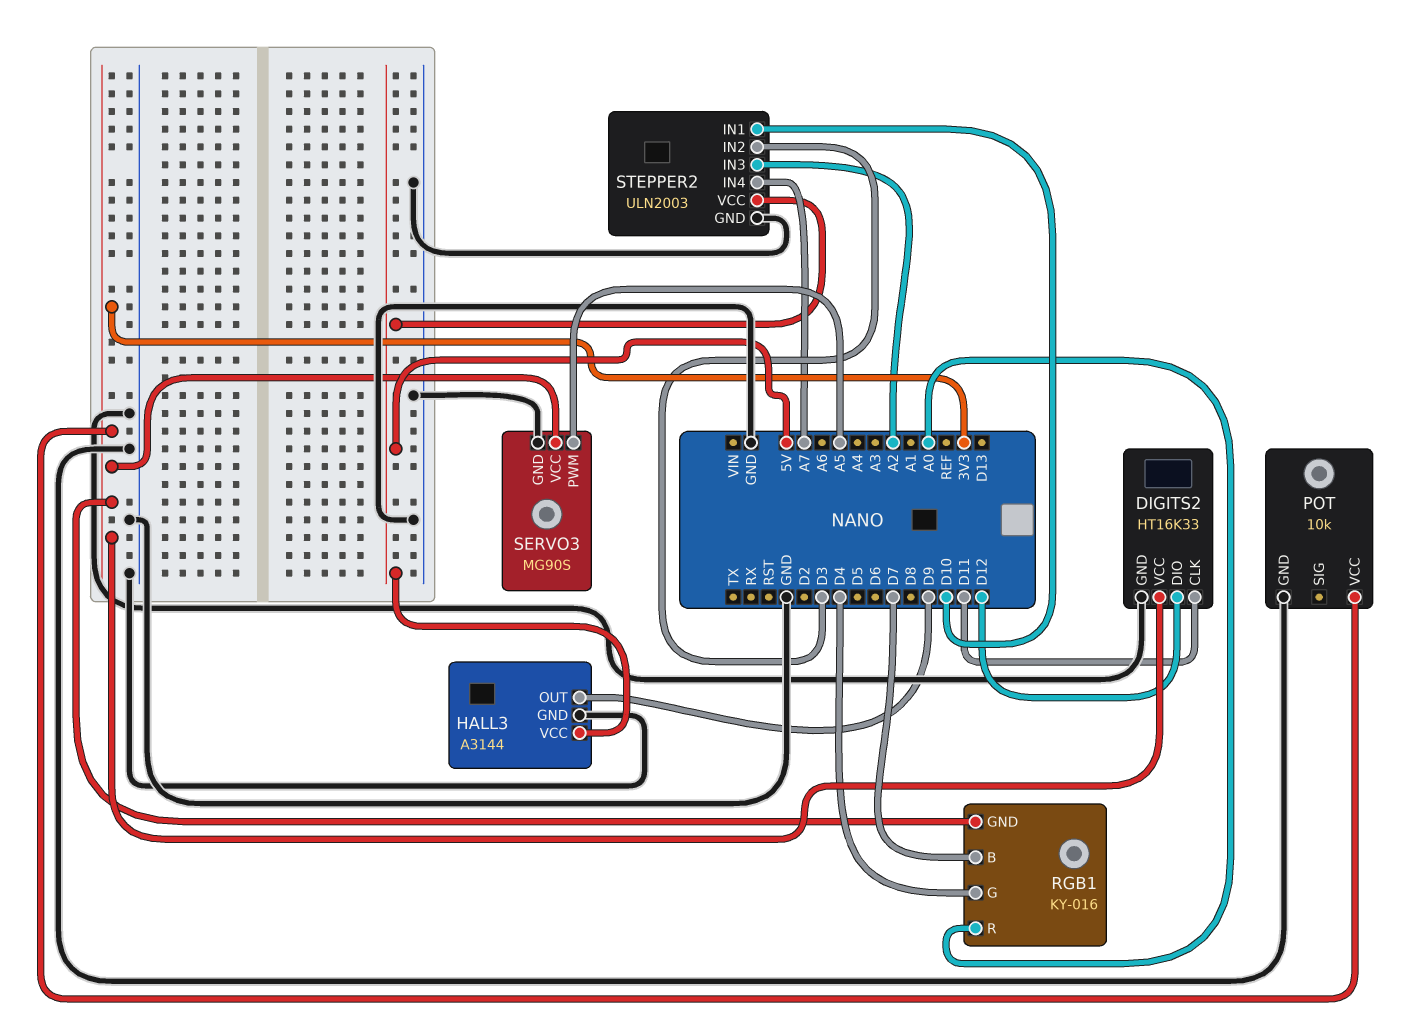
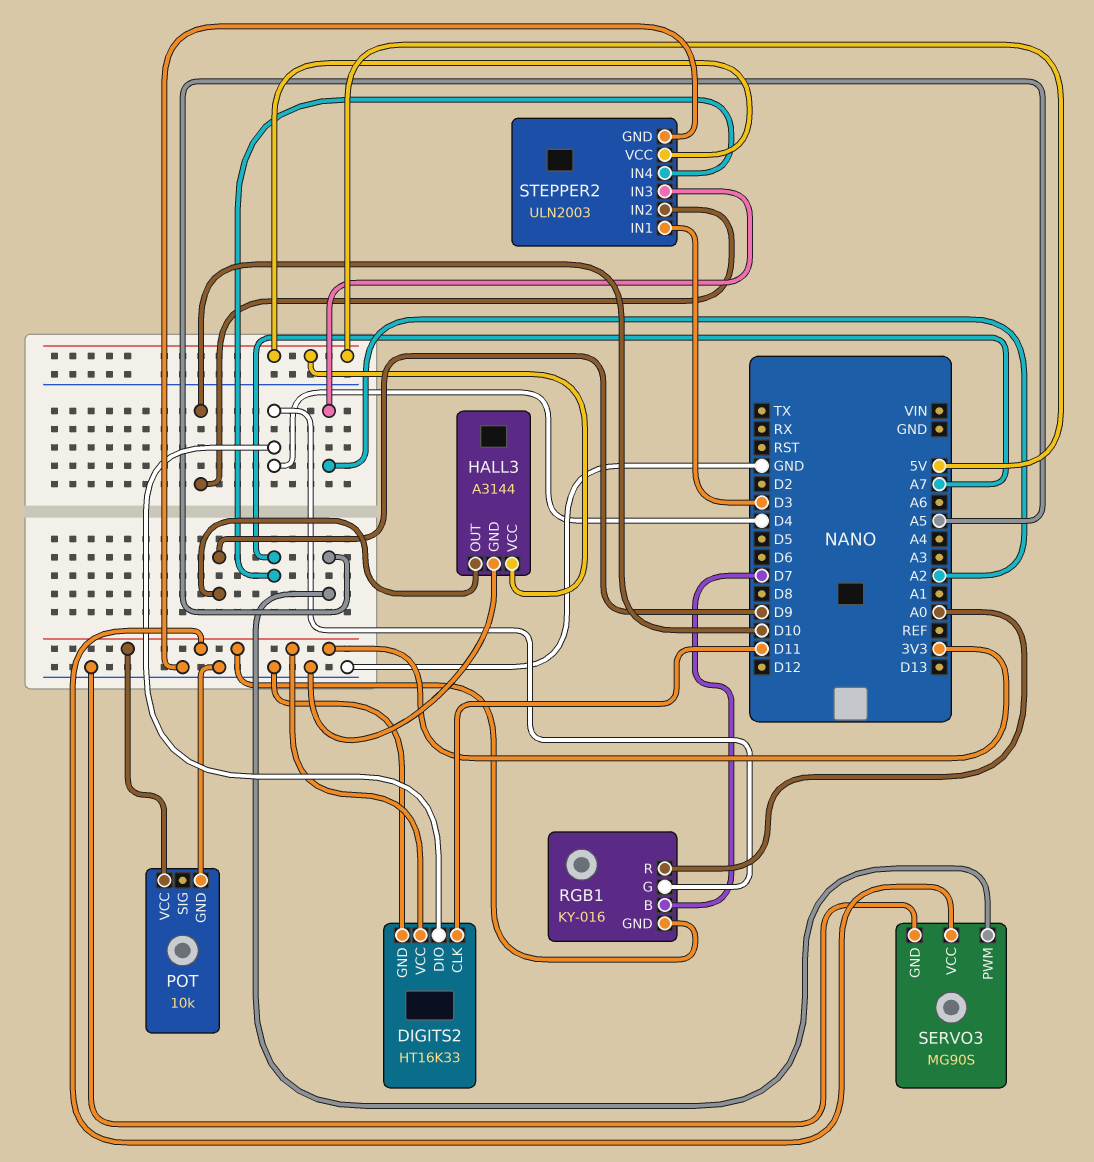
DIGITS2 pin DIO: D12 -> D4
STEPPER2 pin IN1: D10 -> D3
STEPPER2 pin IN2: D3 -> D10

